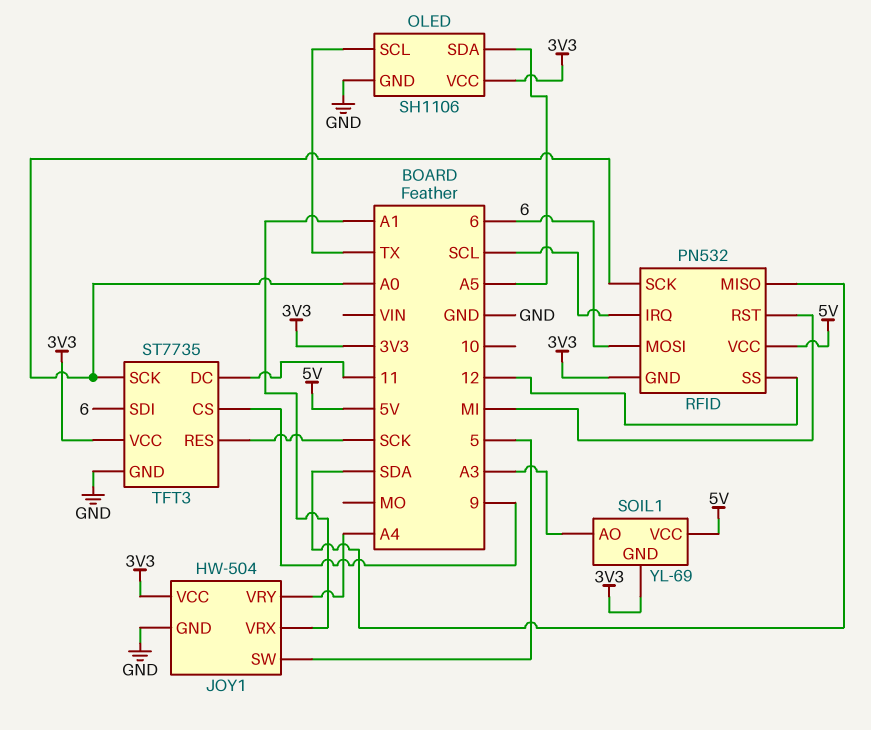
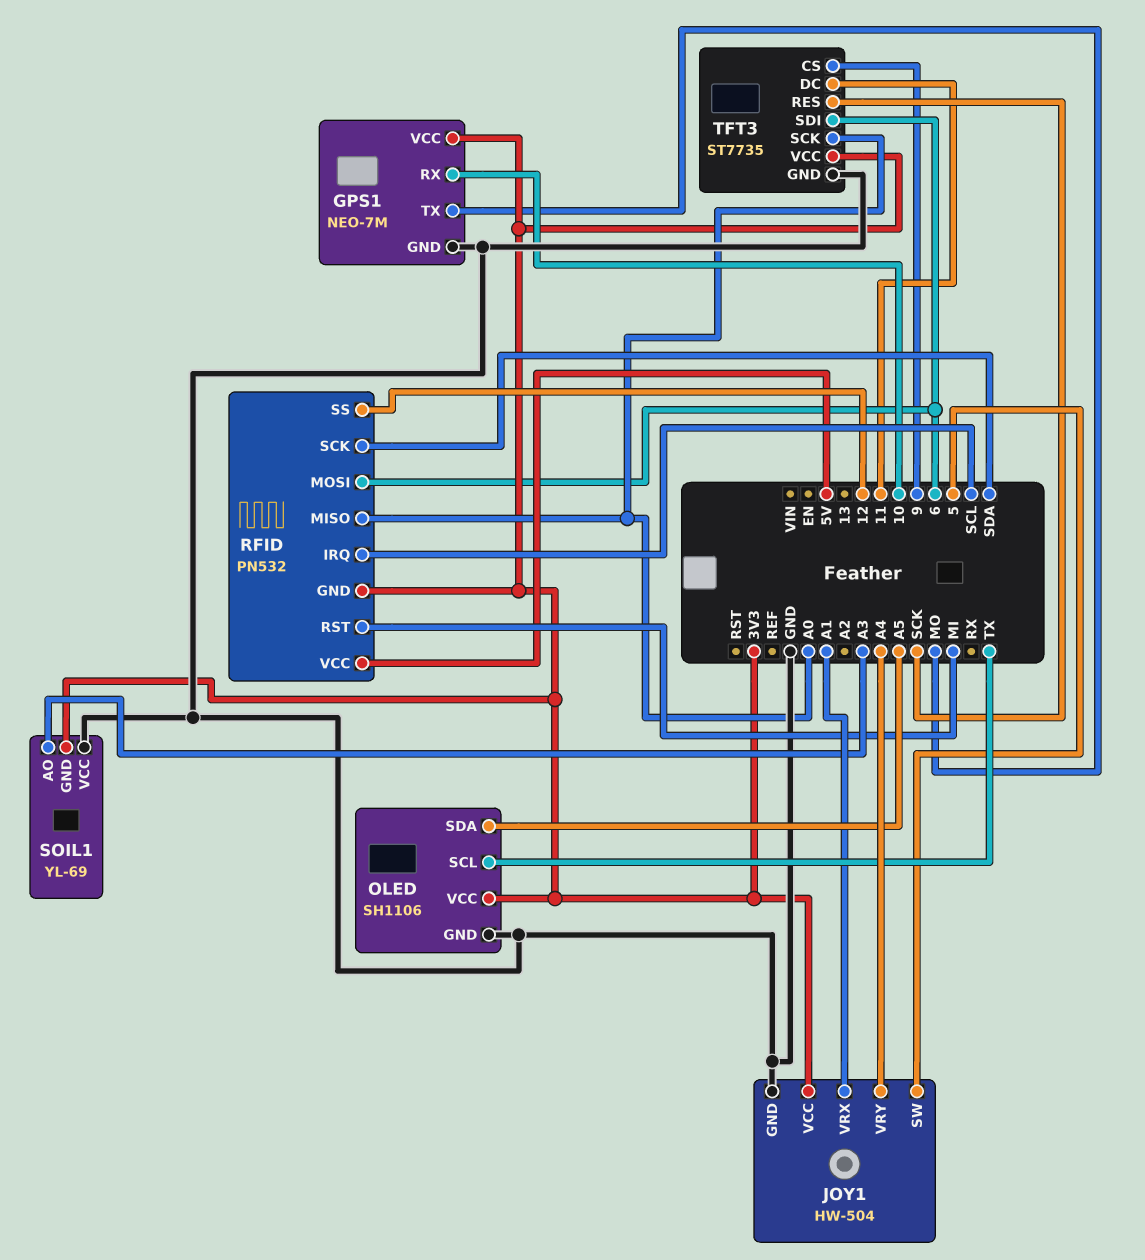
GPS1: none -> NEO-7M
GPS1 pin GND: none -> GND
GPS1 pin RX: none -> 10
GPS1 pin TX: none -> MO
GPS1 pin VCC: none -> 3V3
RFID pin MISO: SDA -> A0
RFID pin SCK: A0 -> SDA
SOIL1 pin VCC: 5V -> GND

